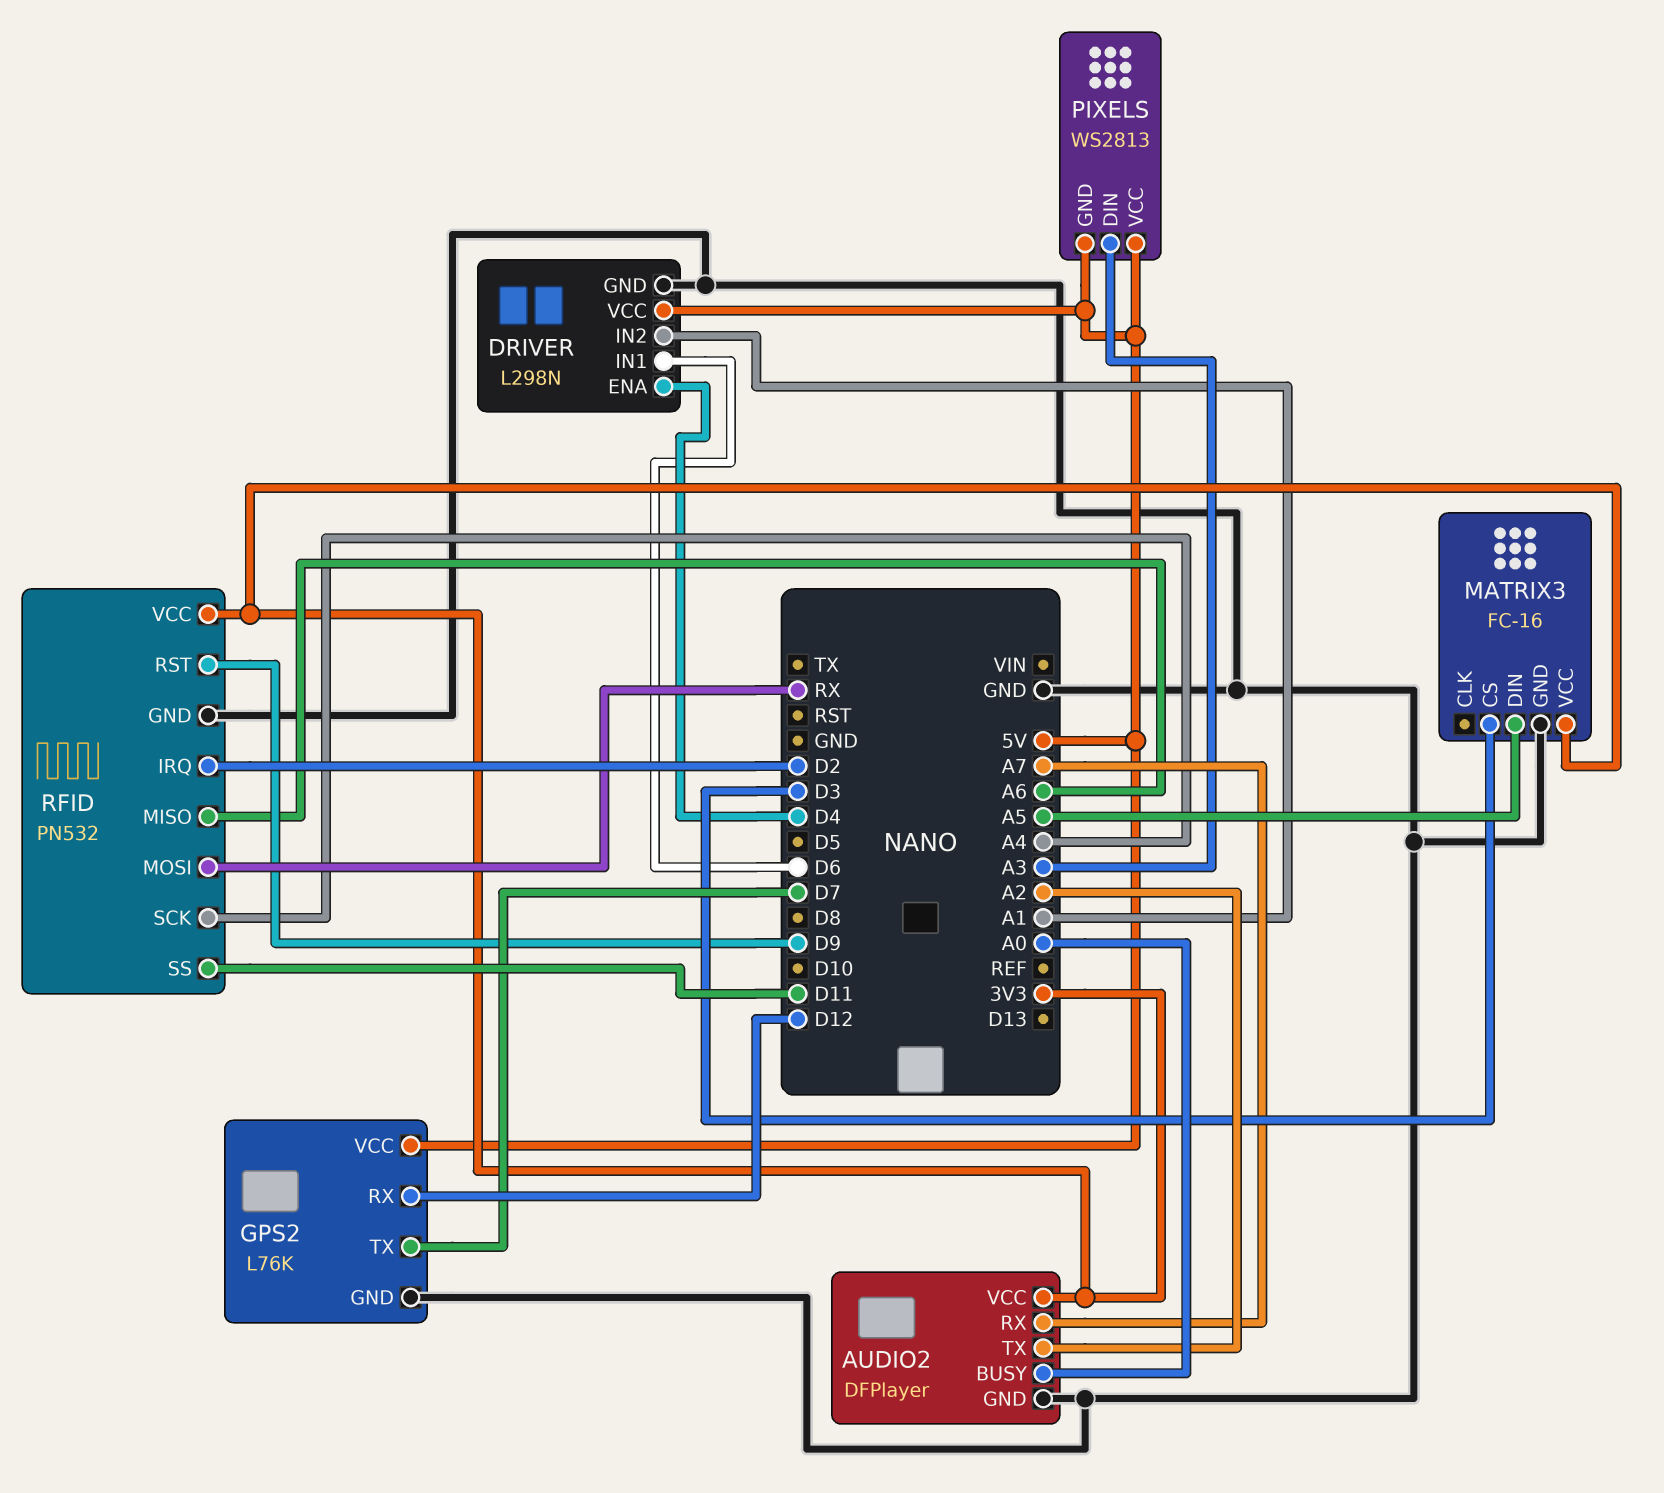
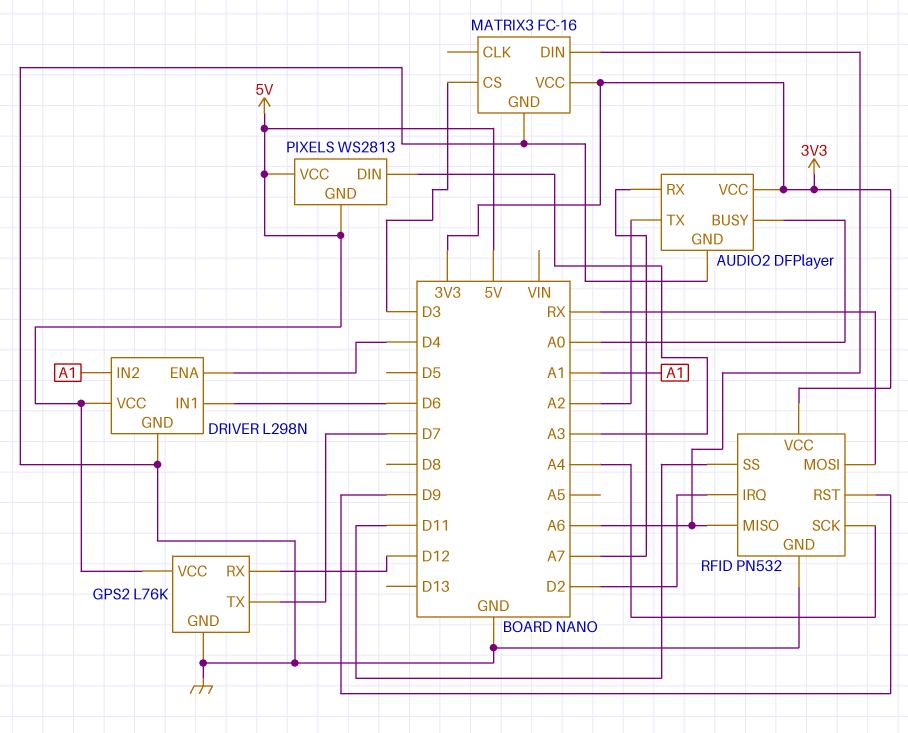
MATRIX3 pin DIN: A5 -> A6

